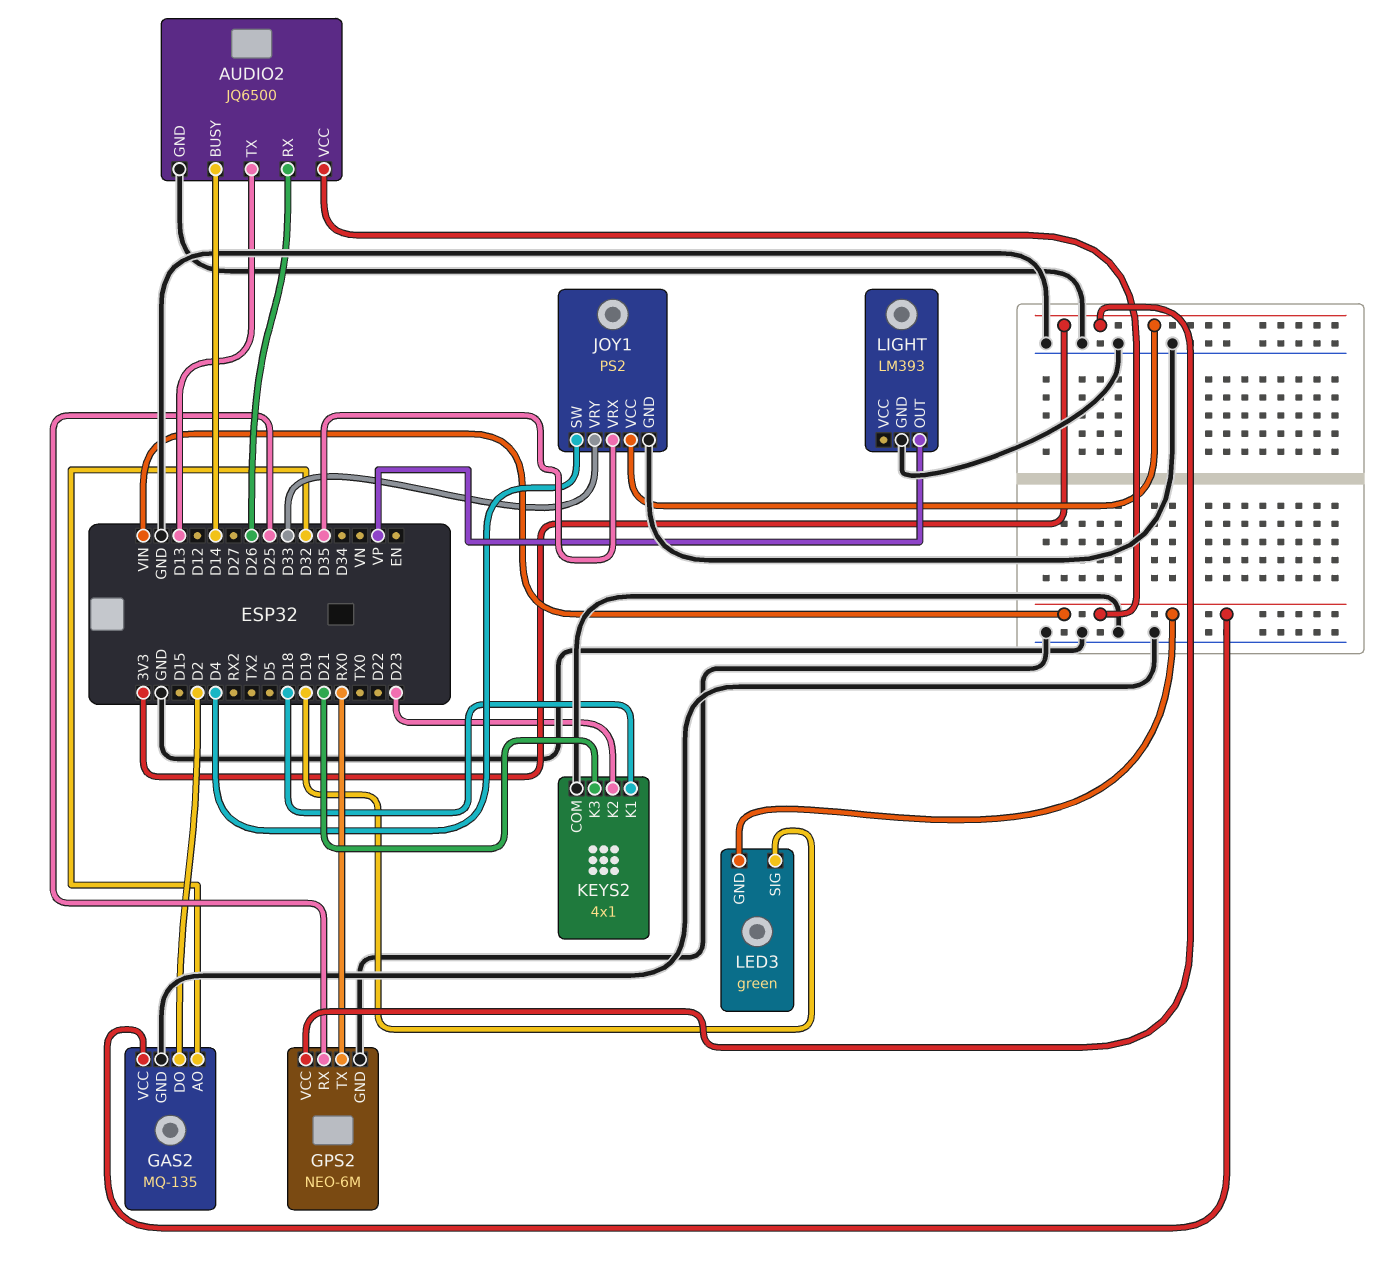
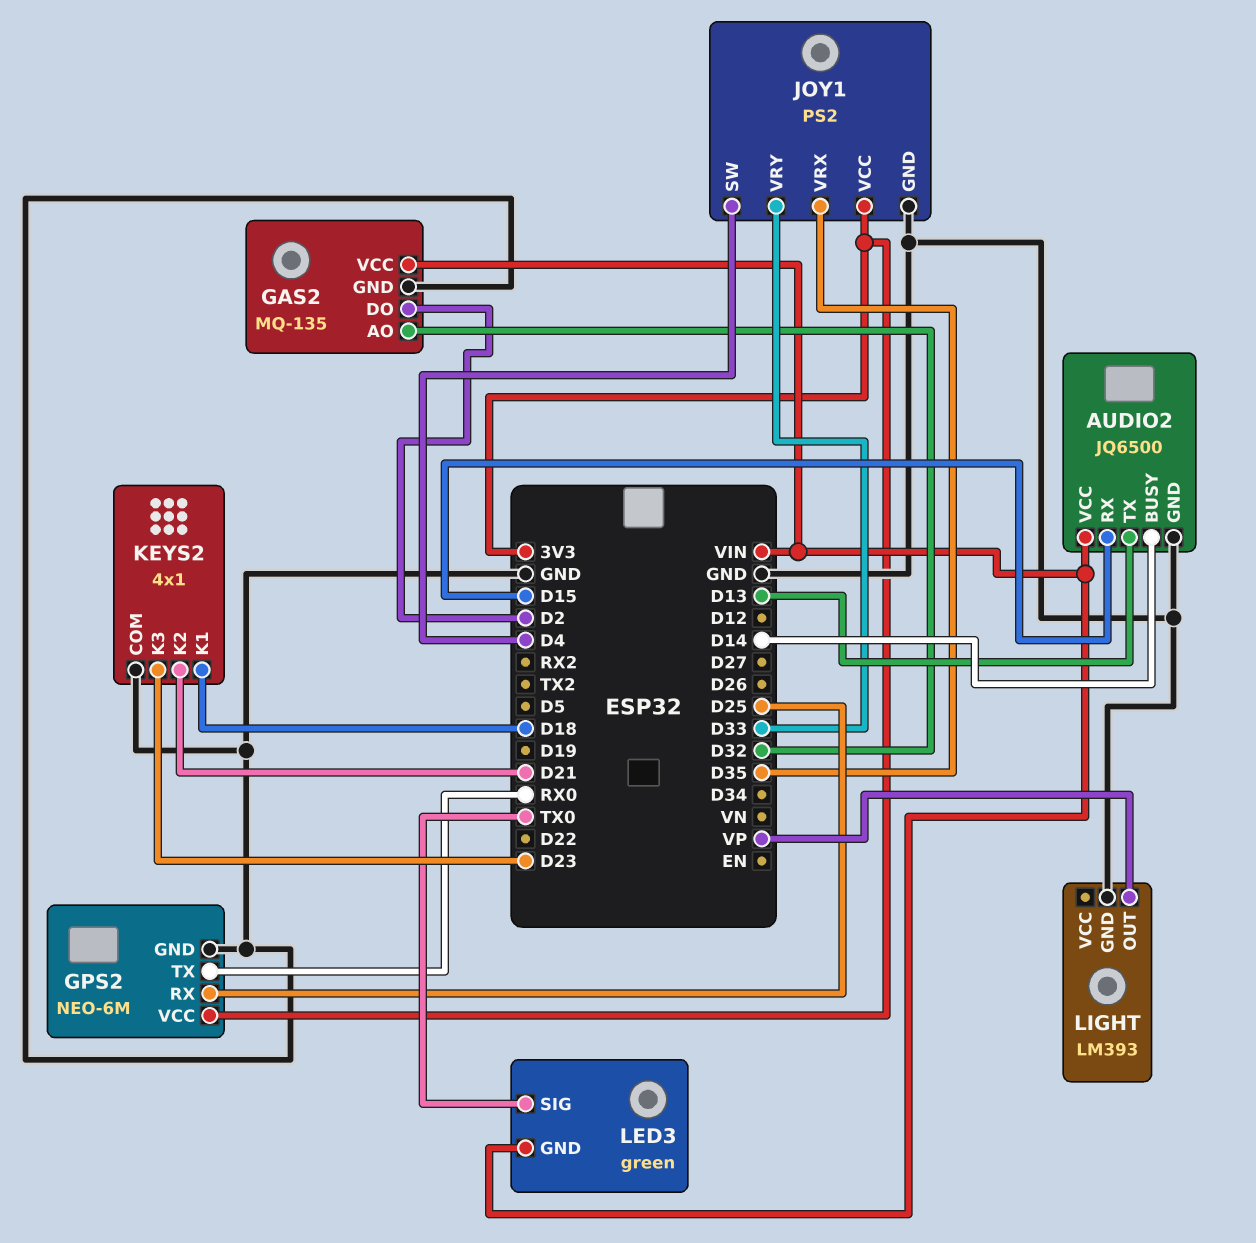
AUDIO2 pin RX: D26 -> D15
KEYS2 pin K2: D23 -> D21
KEYS2 pin K3: D21 -> D23
LED3 pin SIG: D19 -> TX0

